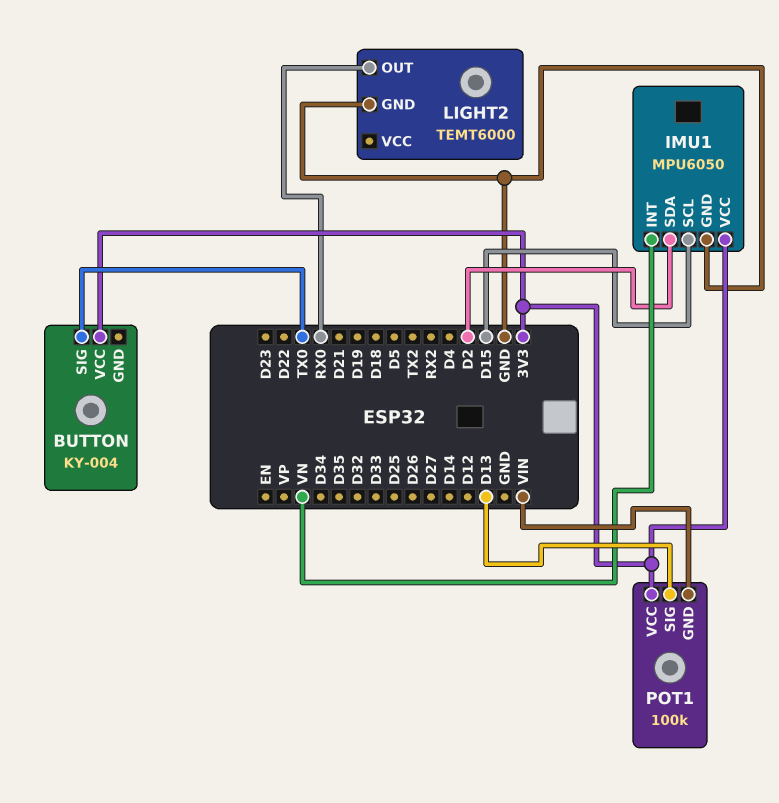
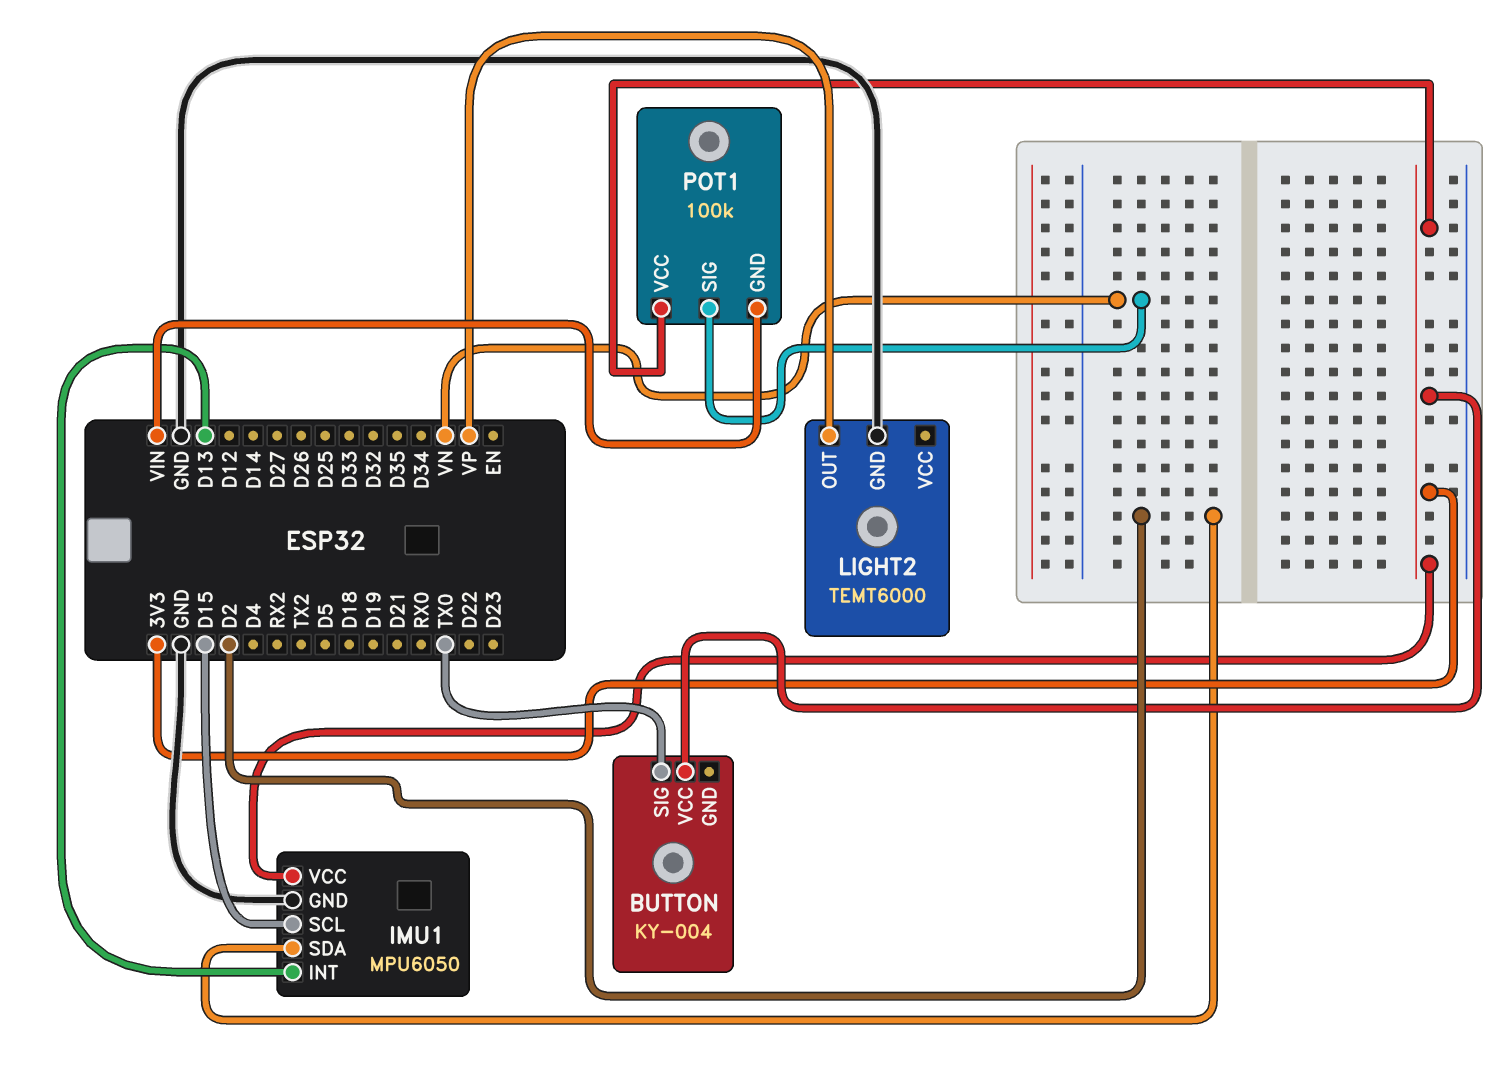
IMU1 pin INT: VN -> D13
LIGHT2 pin OUT: RX0 -> VP
POT1 pin SIG: D13 -> VN

